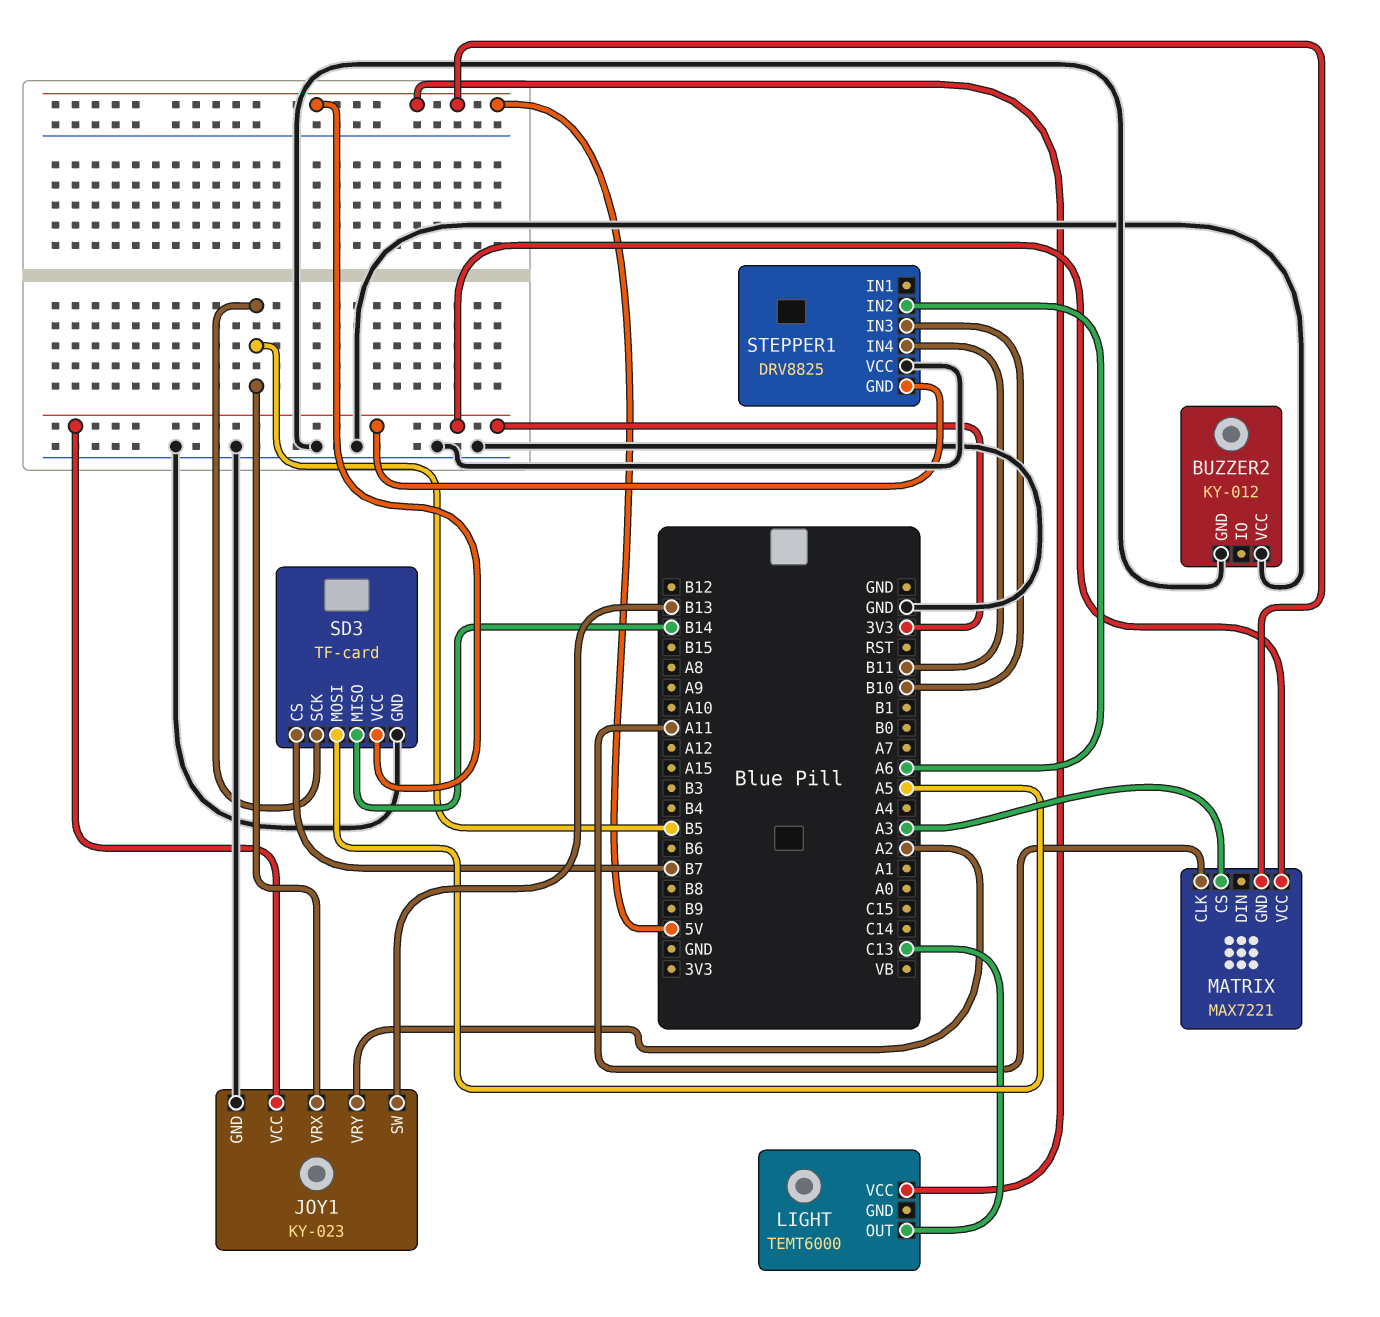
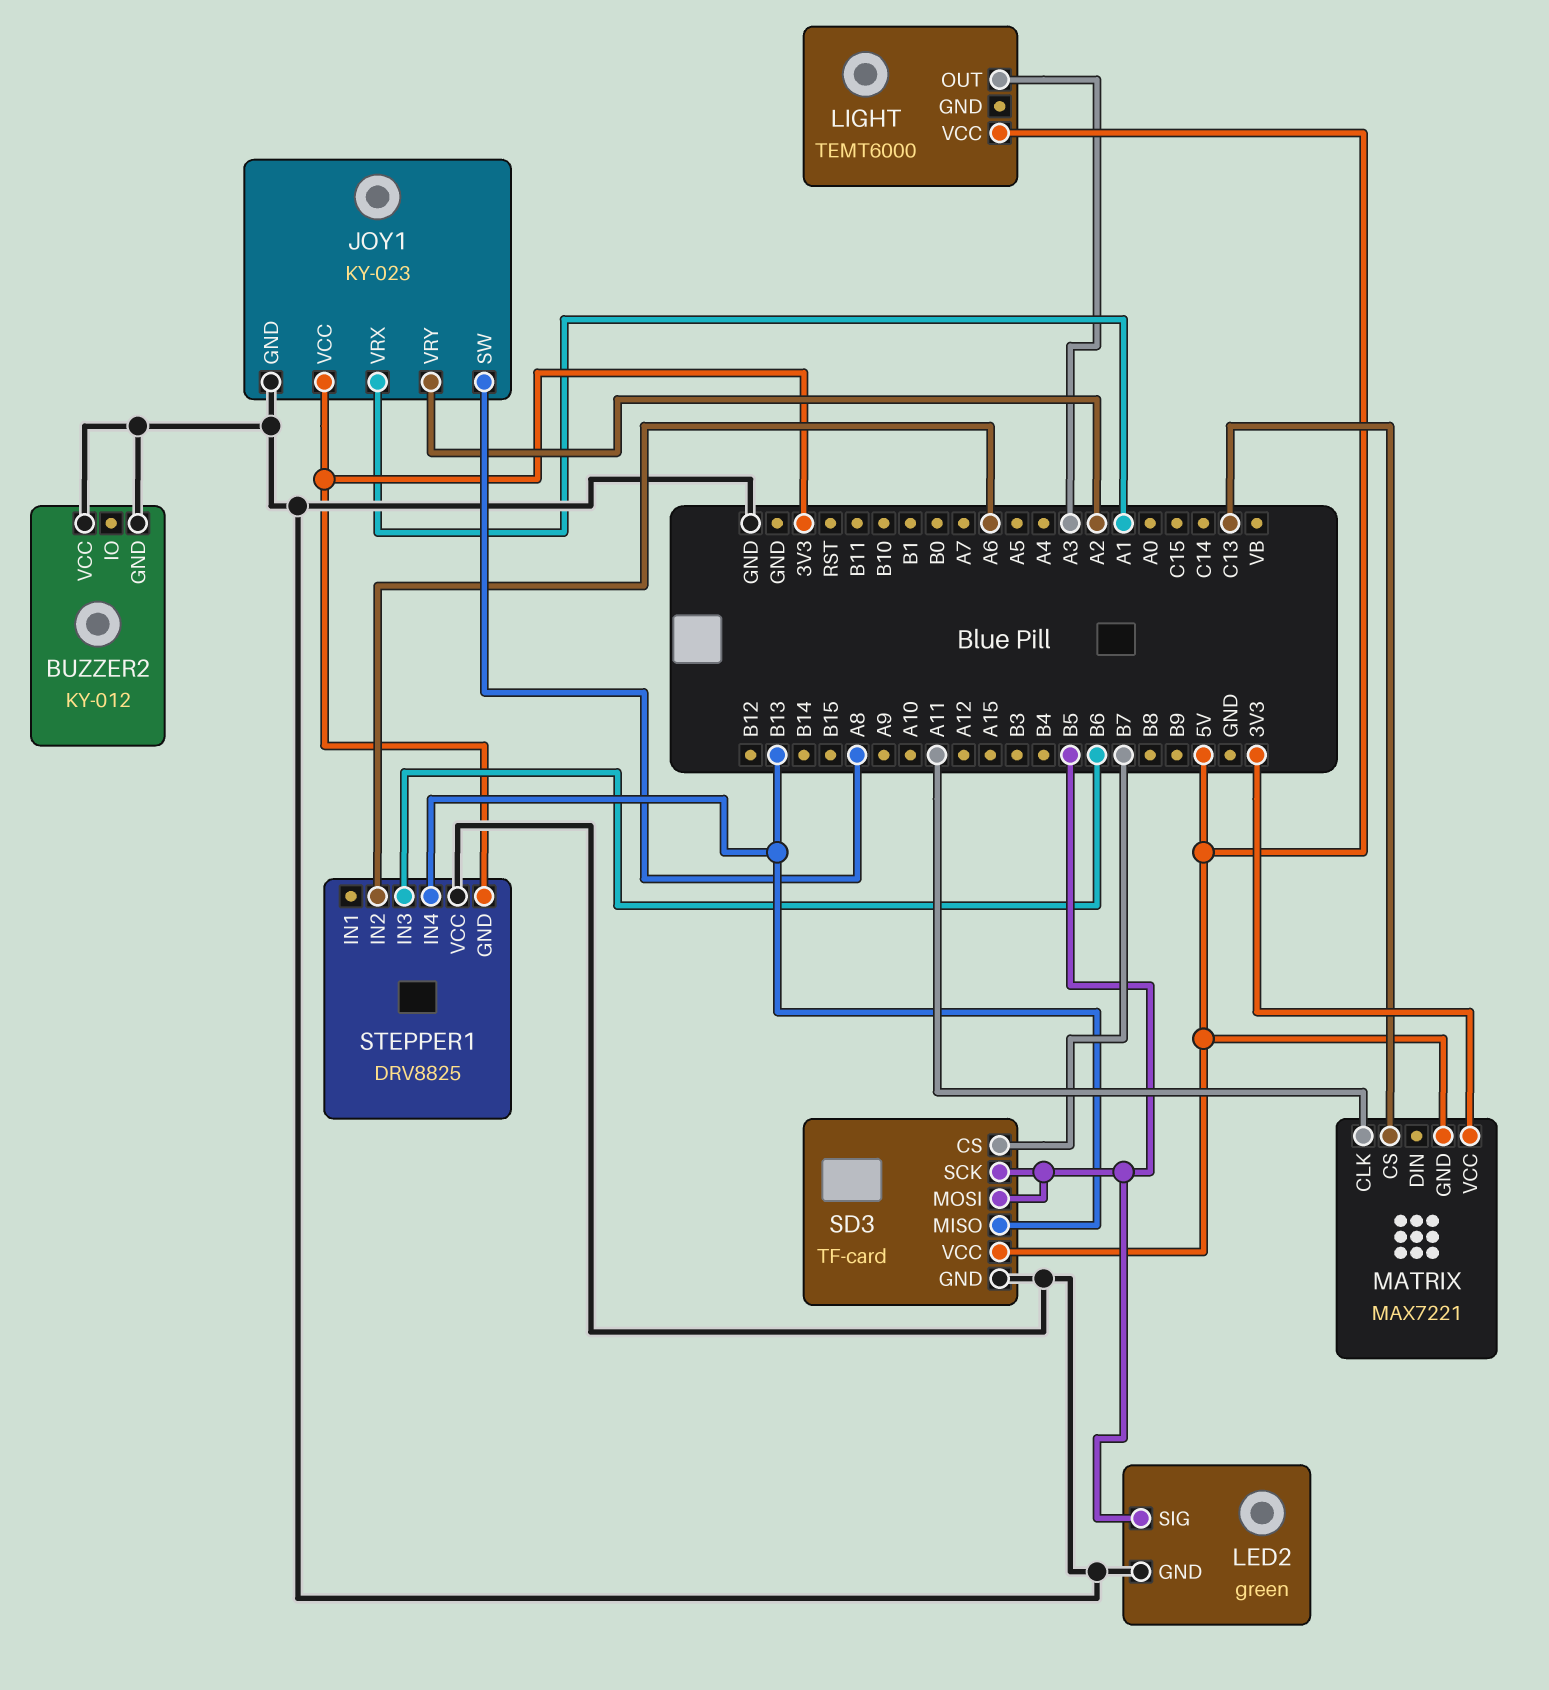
JOY1 pin SW: B13 -> A8
JOY1 pin VRX: B5 -> A1
LED2: none -> green
LED2 pin GND: none -> GND
LED2 pin SIG: none -> B5
LIGHT pin OUT: C13 -> A3
MATRIX pin CS: A3 -> C13
SD3 pin MISO: B14 -> B13
SD3 pin MOSI: A5 -> B5
STEPPER1 pin IN3: B10 -> B6
STEPPER1 pin IN4: B11 -> B13

